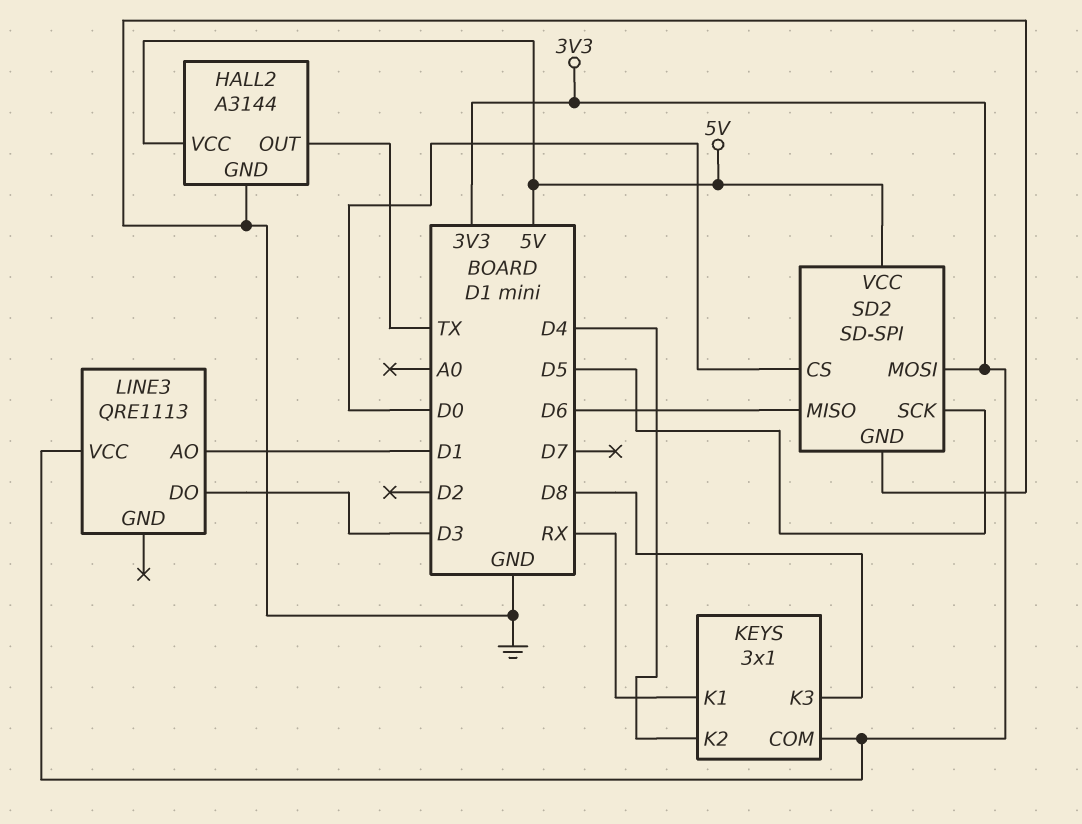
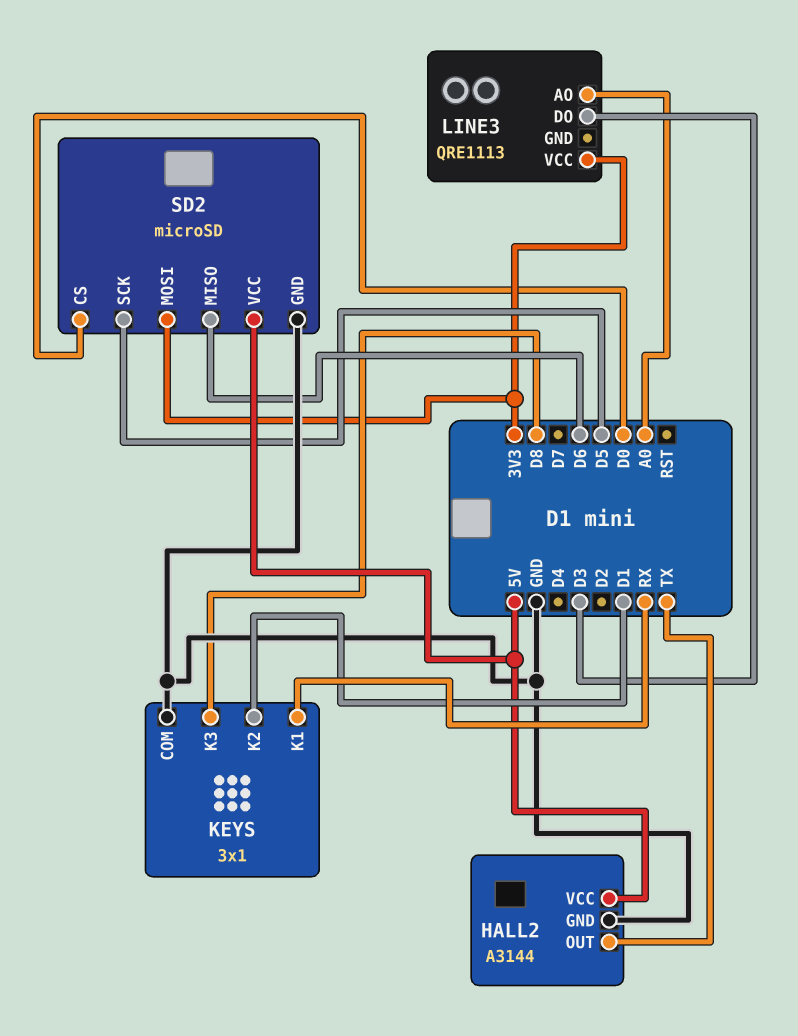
KEYS pin COM: 3V3 -> GND
KEYS pin K2: D4 -> D1
LINE3 pin AO: D1 -> A0
SD2: SD-SPI -> microSD

